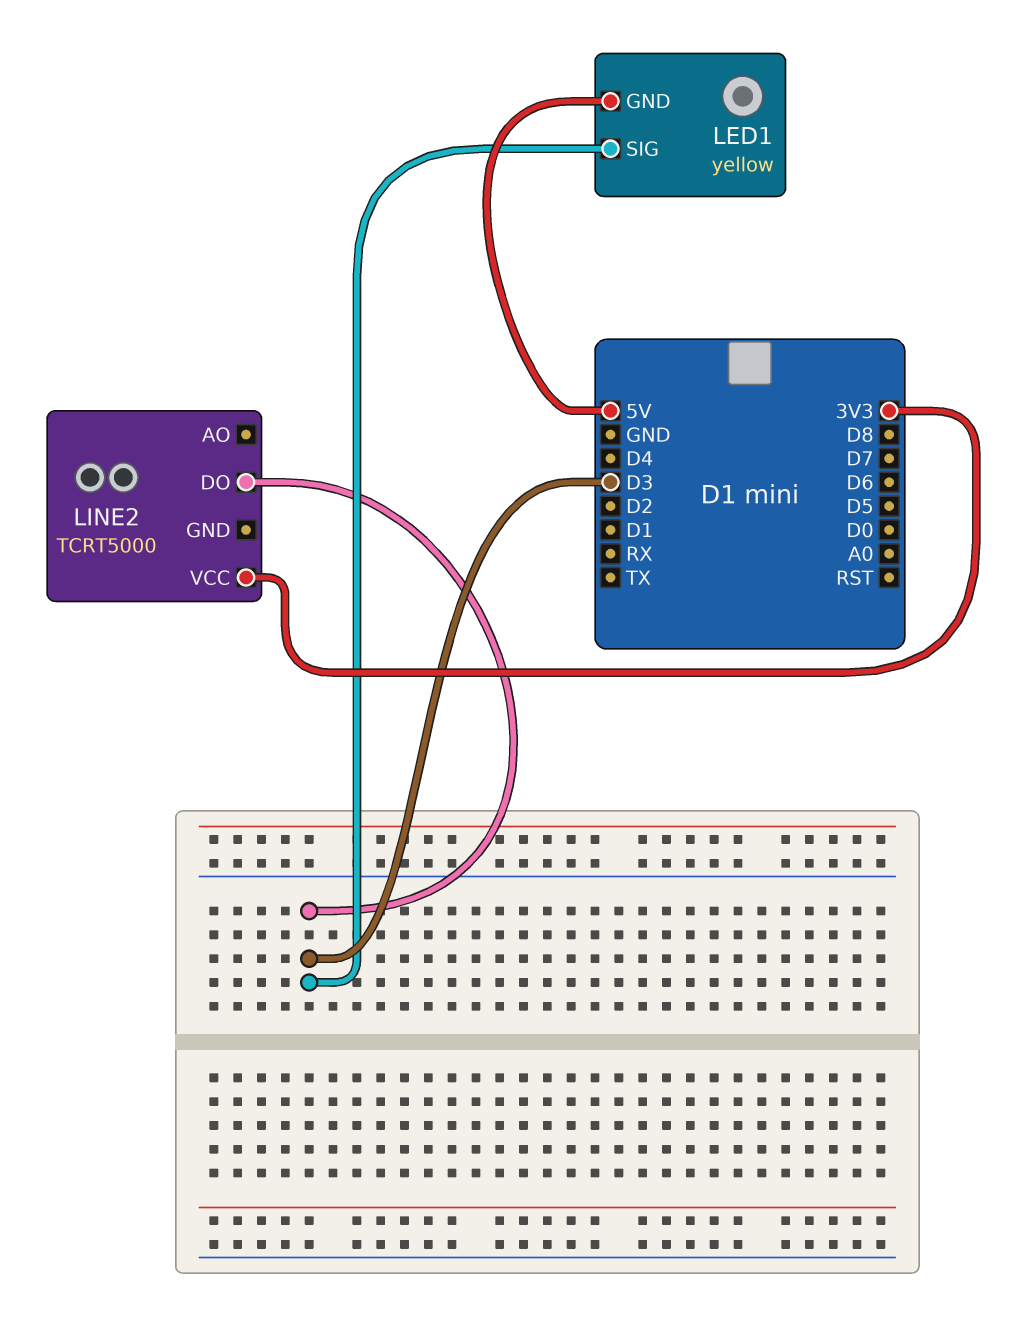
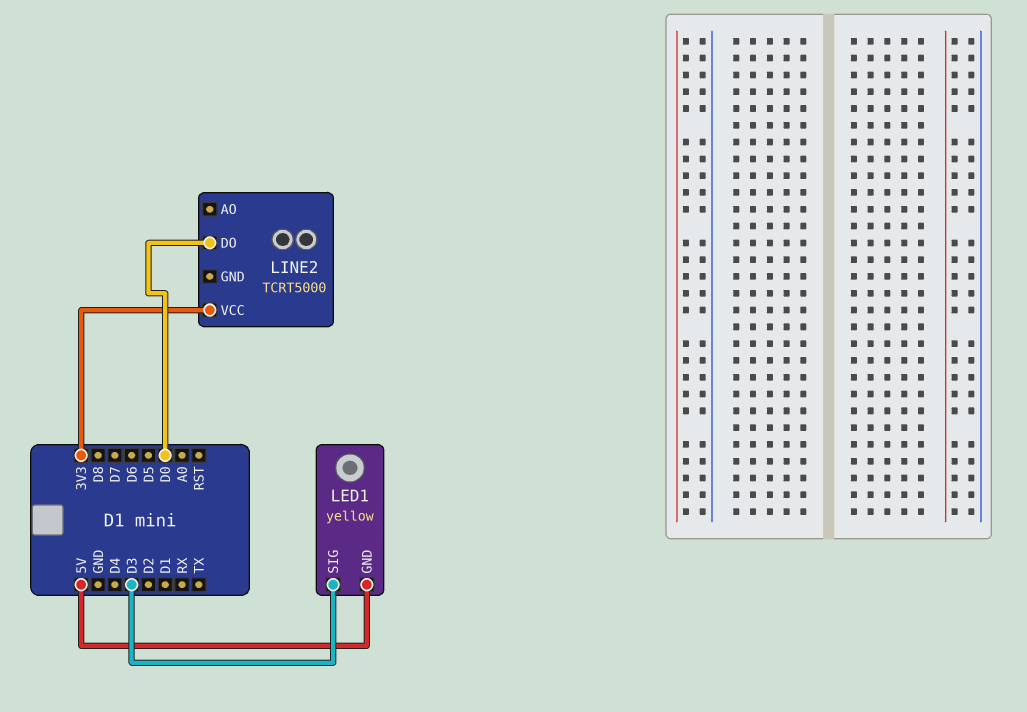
LINE2 pin DO: D3 -> D0

